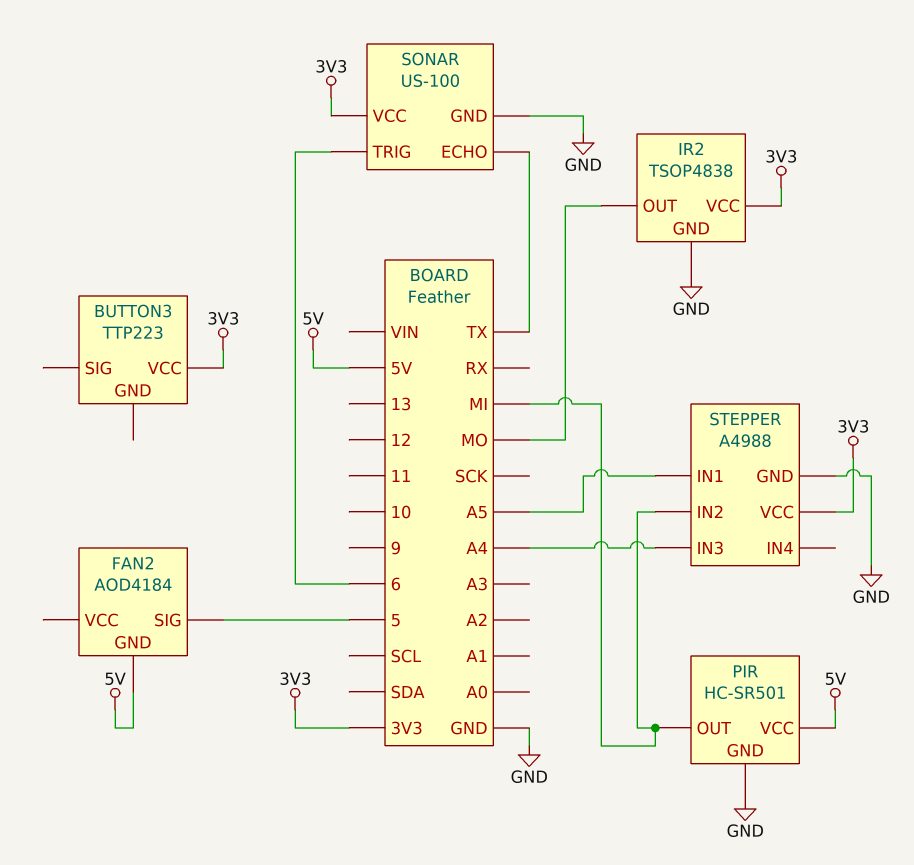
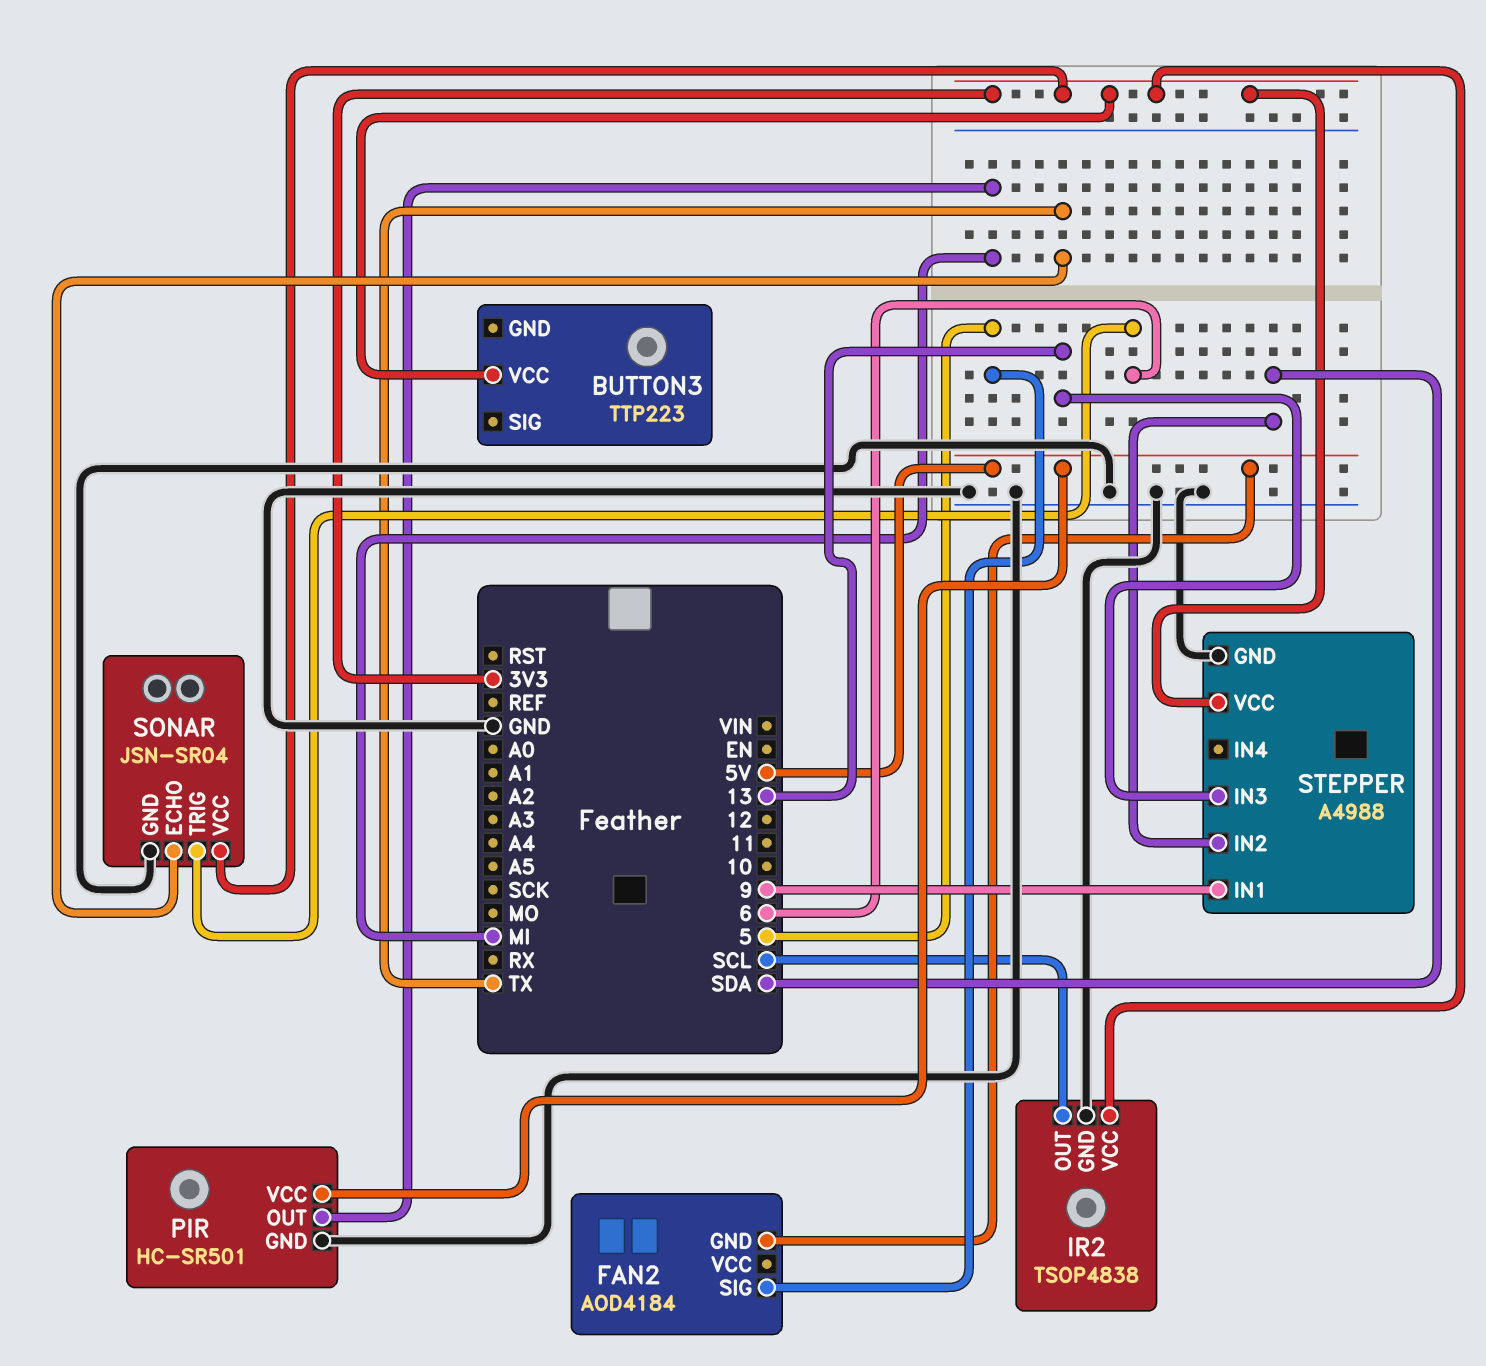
IR2 pin OUT: MO -> SCL
SONAR: US-100 -> JSN-SR04
STEPPER pin IN1: A5 -> 9
STEPPER pin IN2: MI -> SDA
STEPPER pin IN3: A4 -> 13

